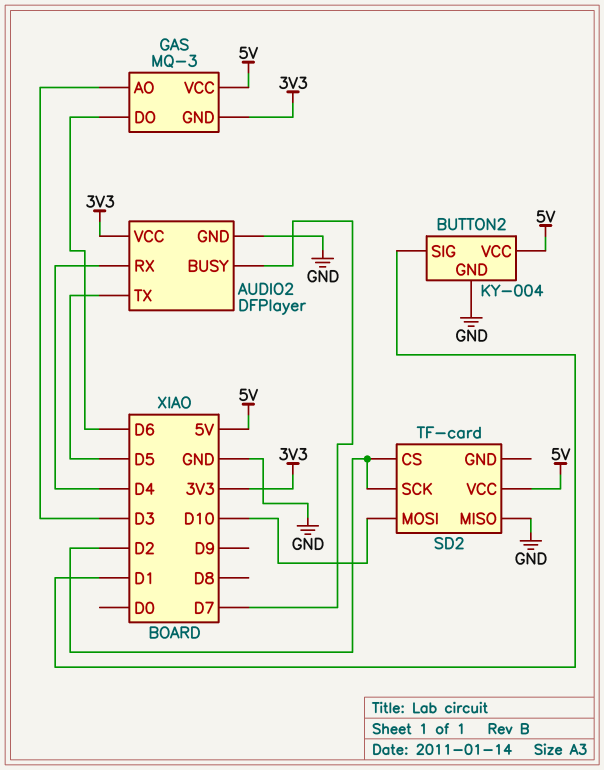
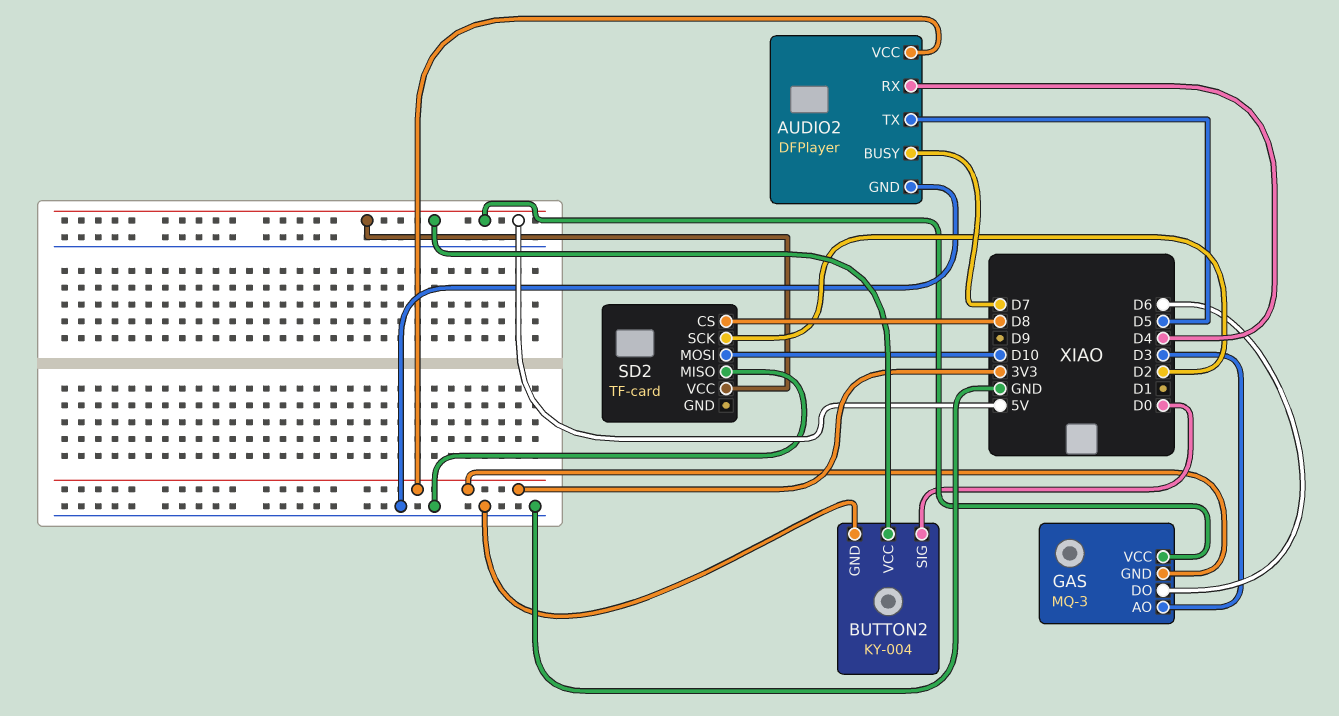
BUTTON2 pin SIG: D1 -> D0
SD2 pin CS: D2 -> D8

